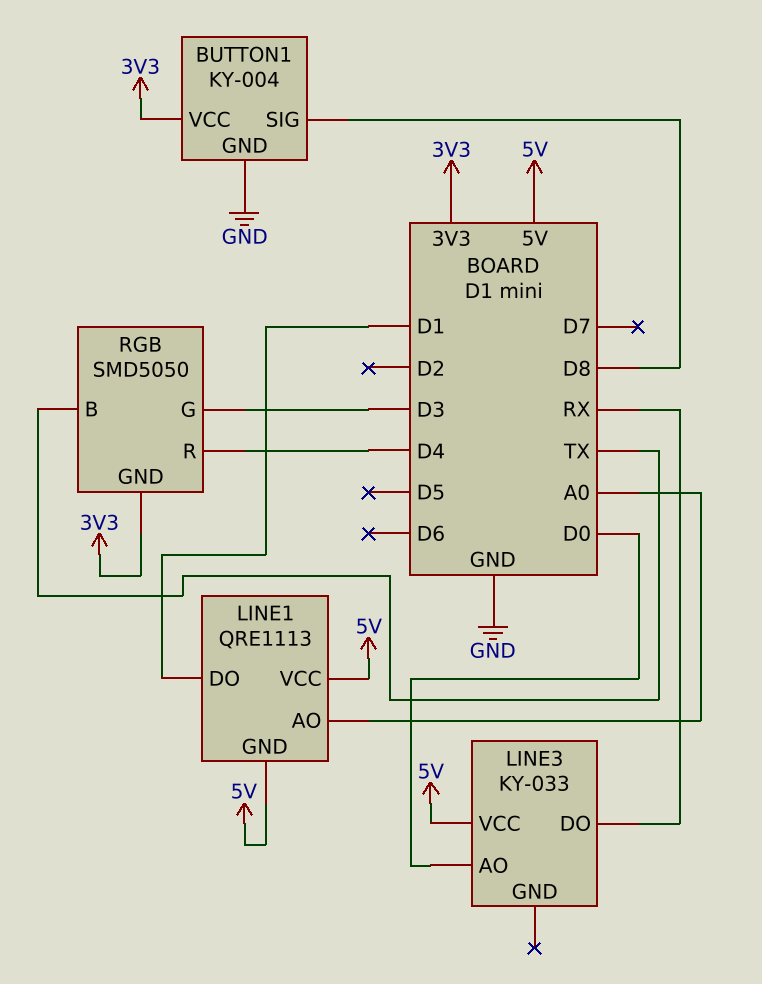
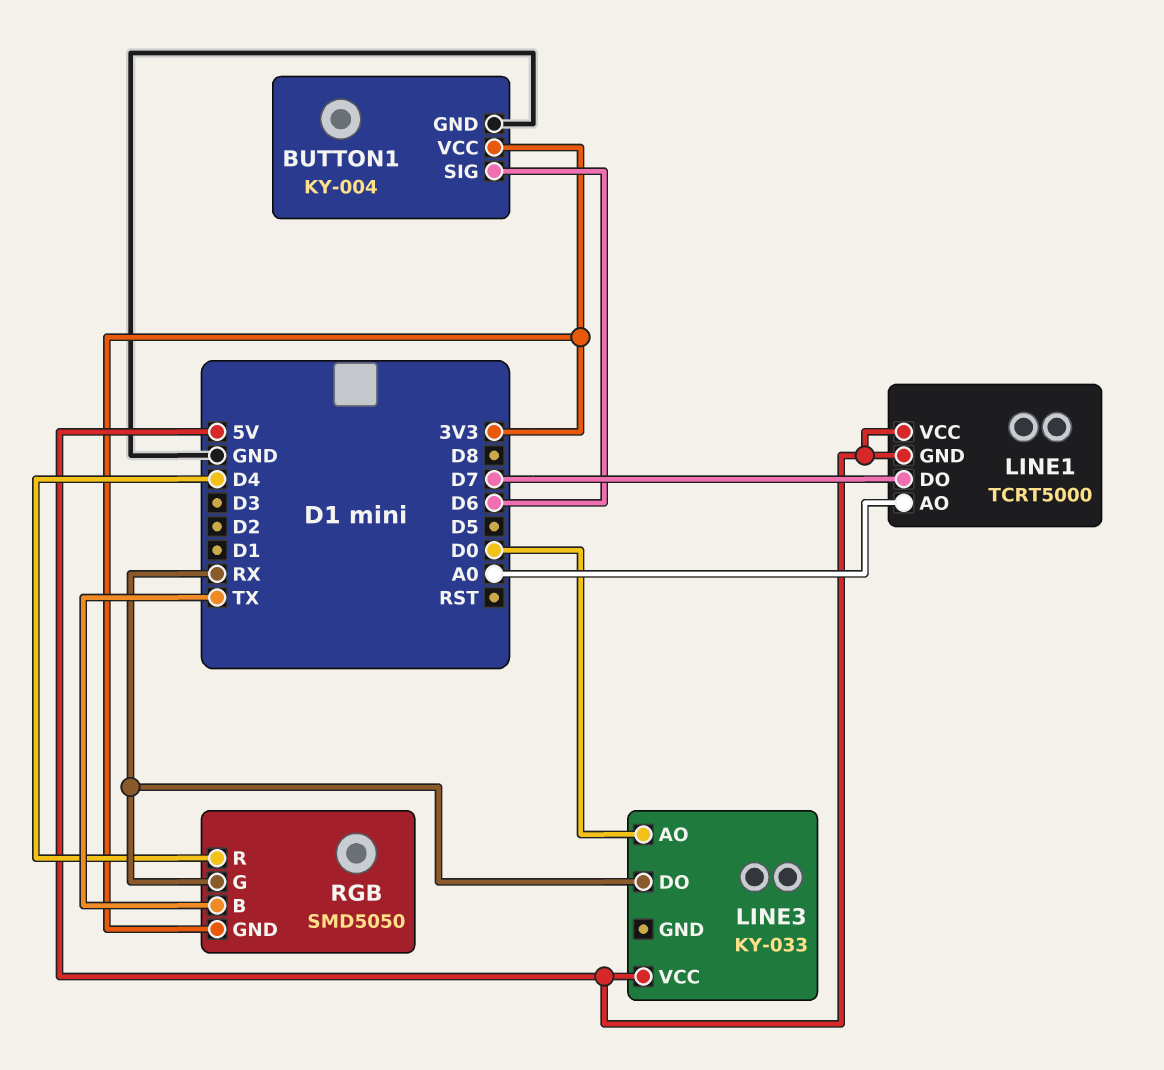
BUTTON1 pin SIG: D8 -> D6
LINE1: QRE1113 -> TCRT5000
LINE1 pin DO: D1 -> D7
RGB pin G: D3 -> RX

